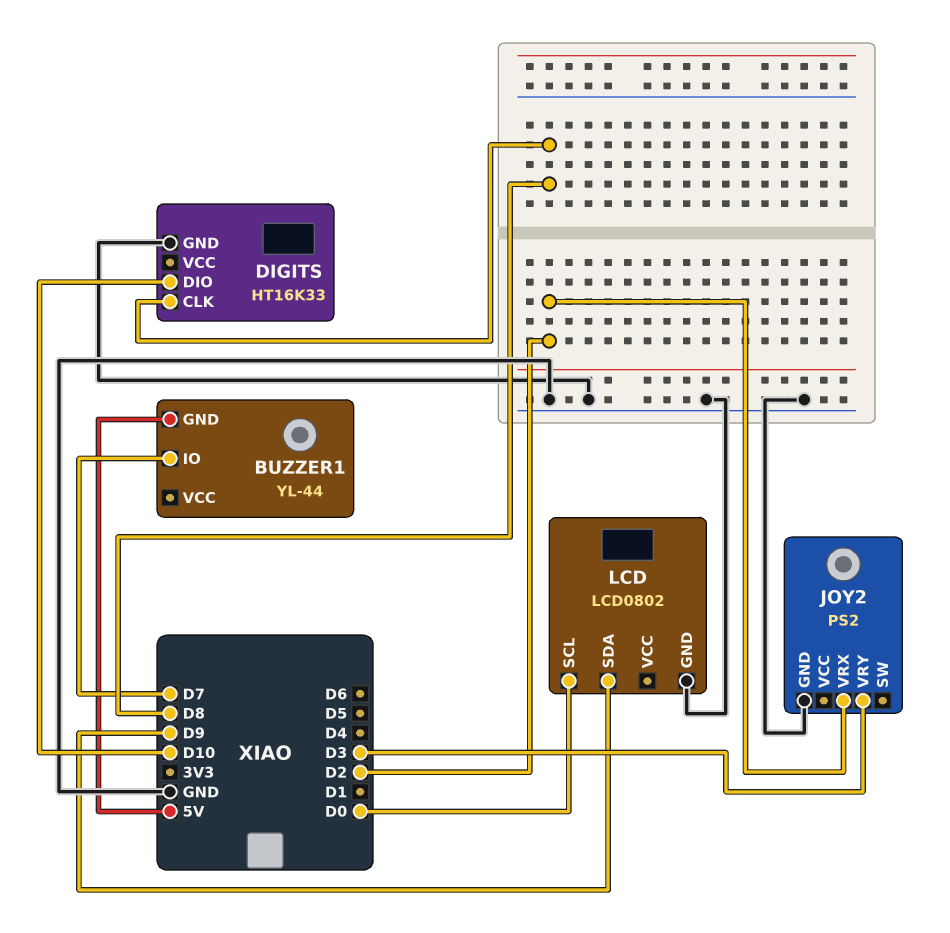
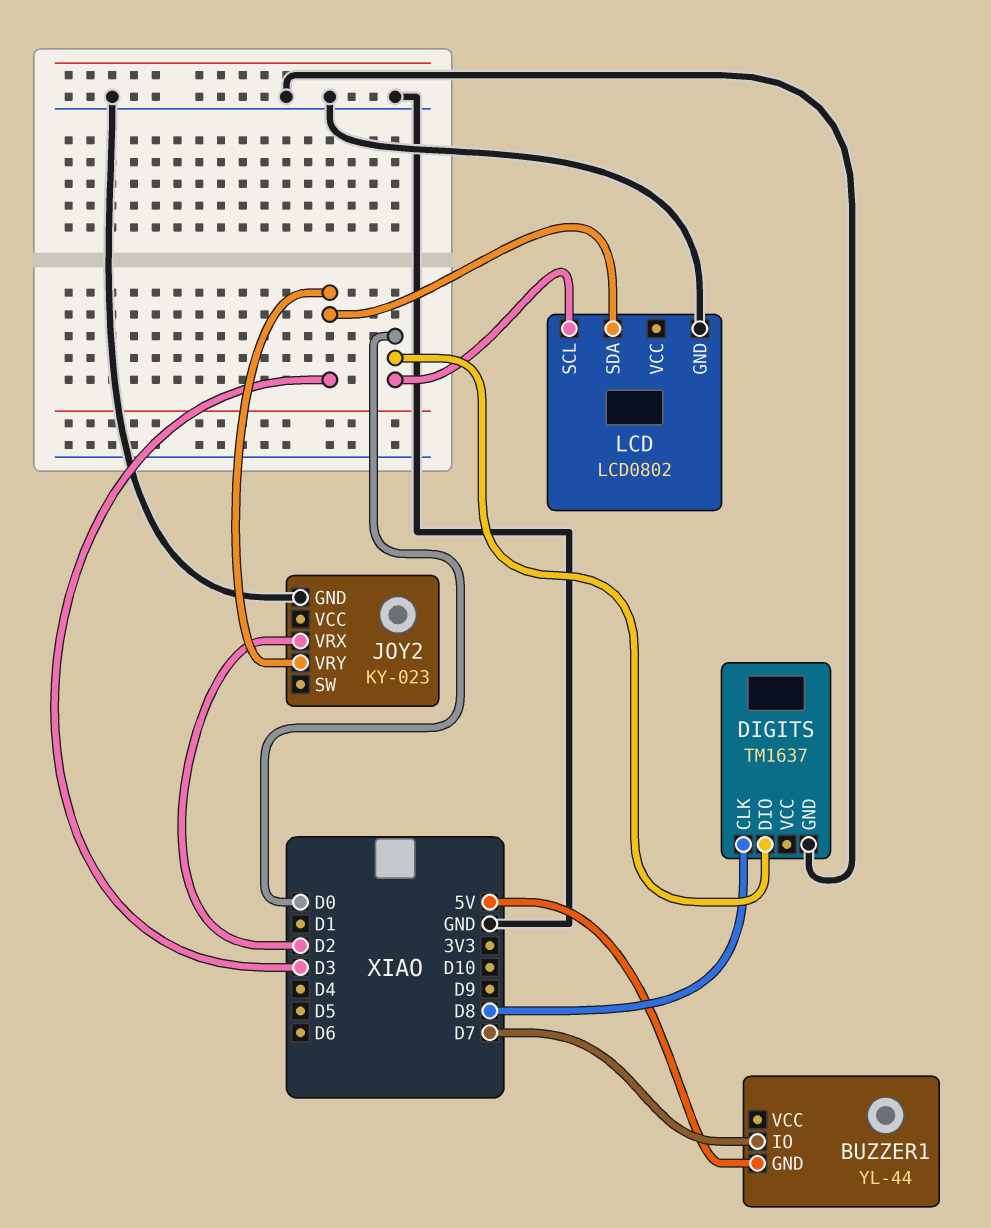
DIGITS: HT16K33 -> TM1637
DIGITS pin DIO: D10 -> D0
JOY2: PS2 -> KY-023
LCD pin SDA: D9 -> D3

